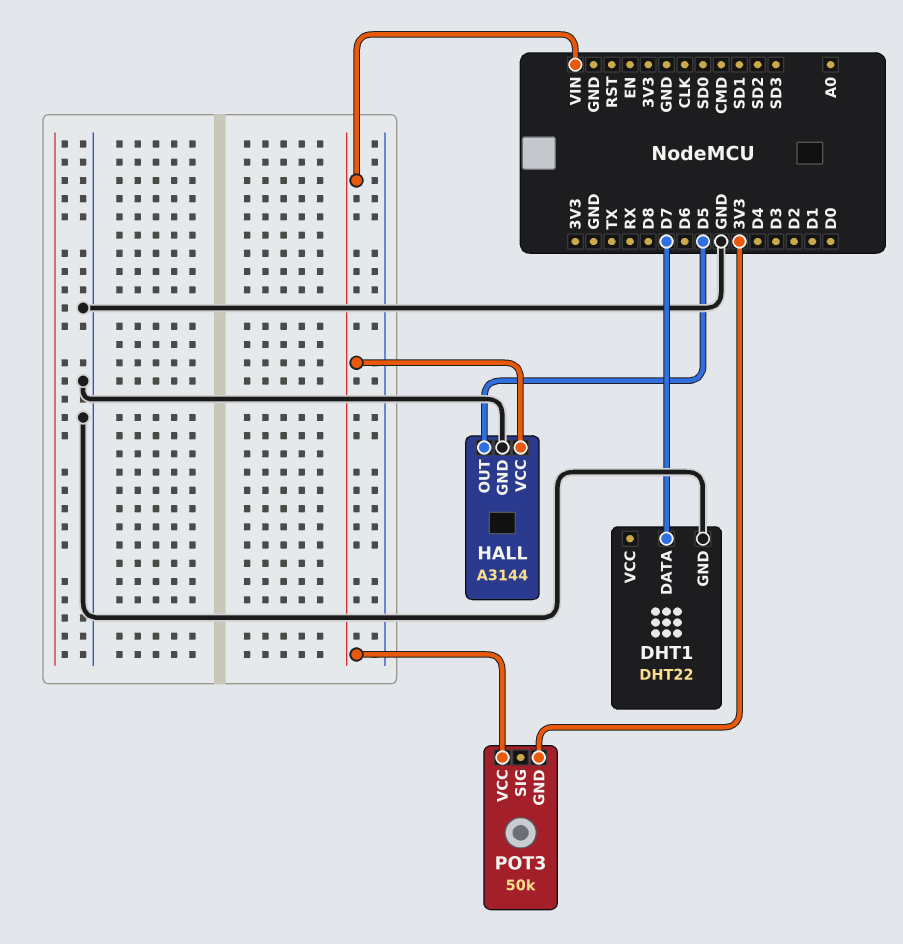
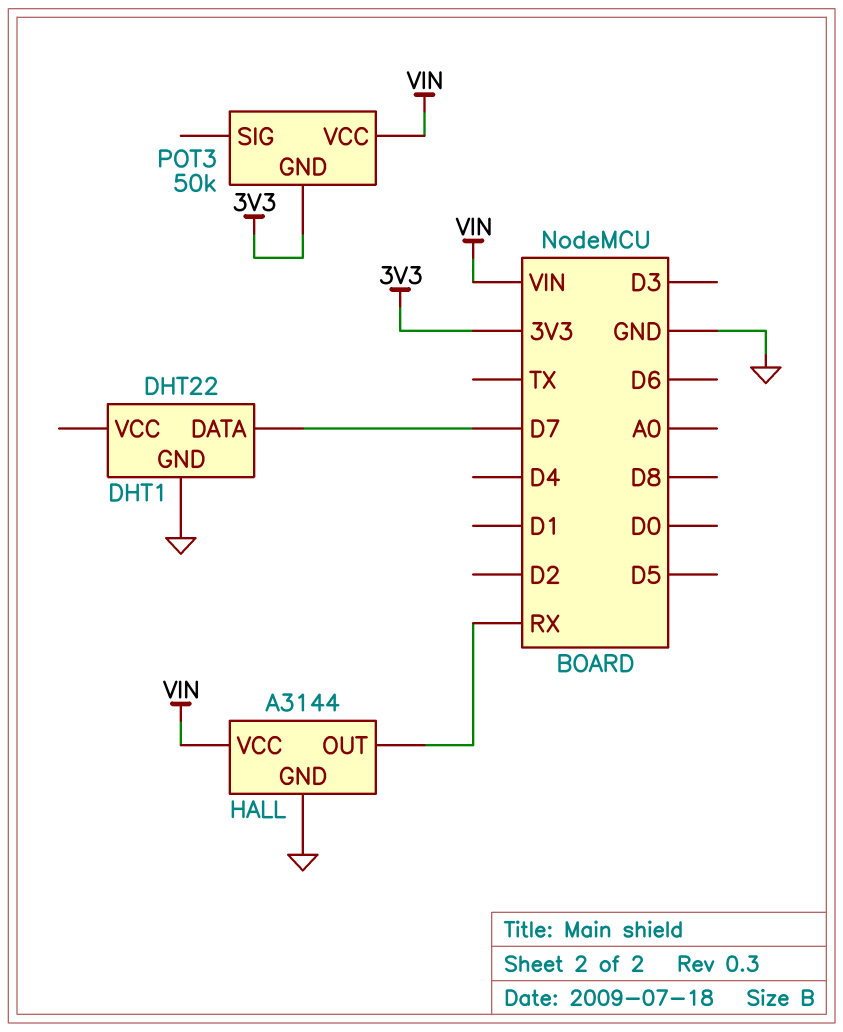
HALL pin OUT: D5 -> RX

